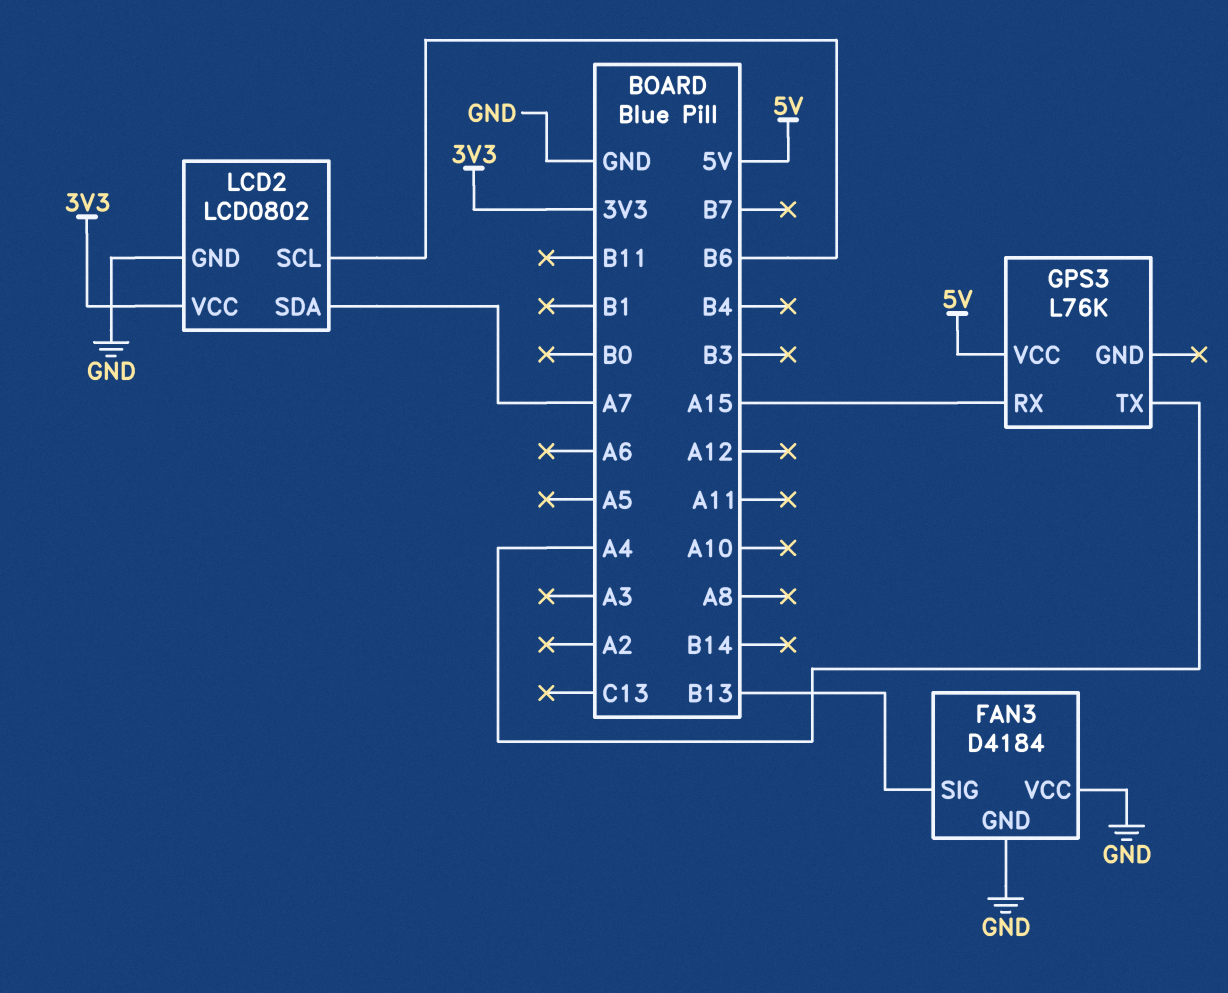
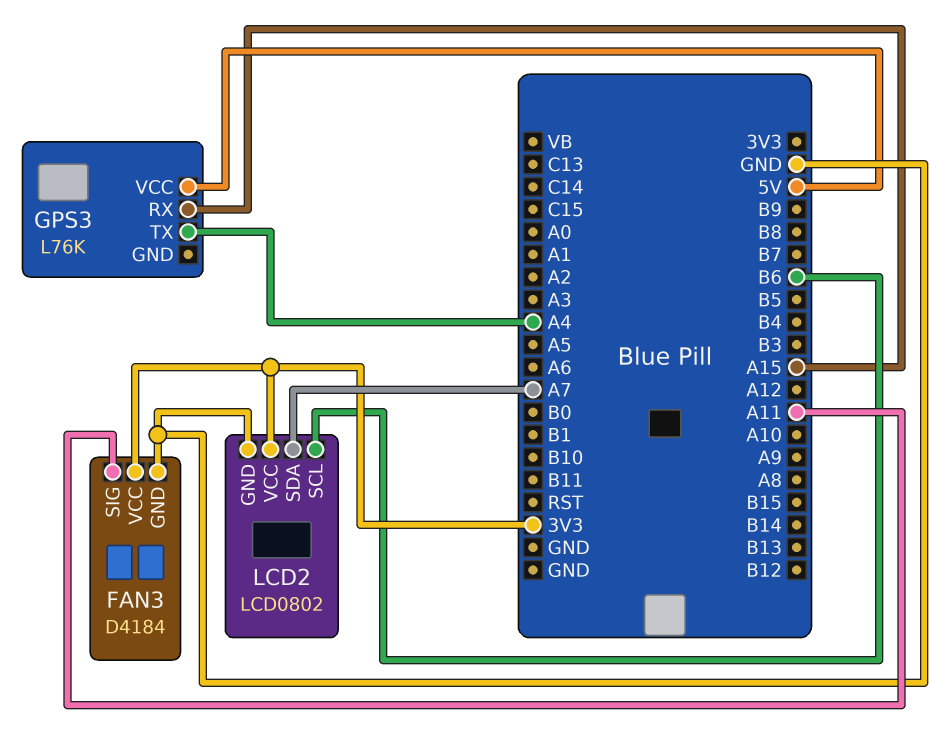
FAN3 pin SIG: B13 -> A11
FAN3 pin VCC: GND -> 3V3

